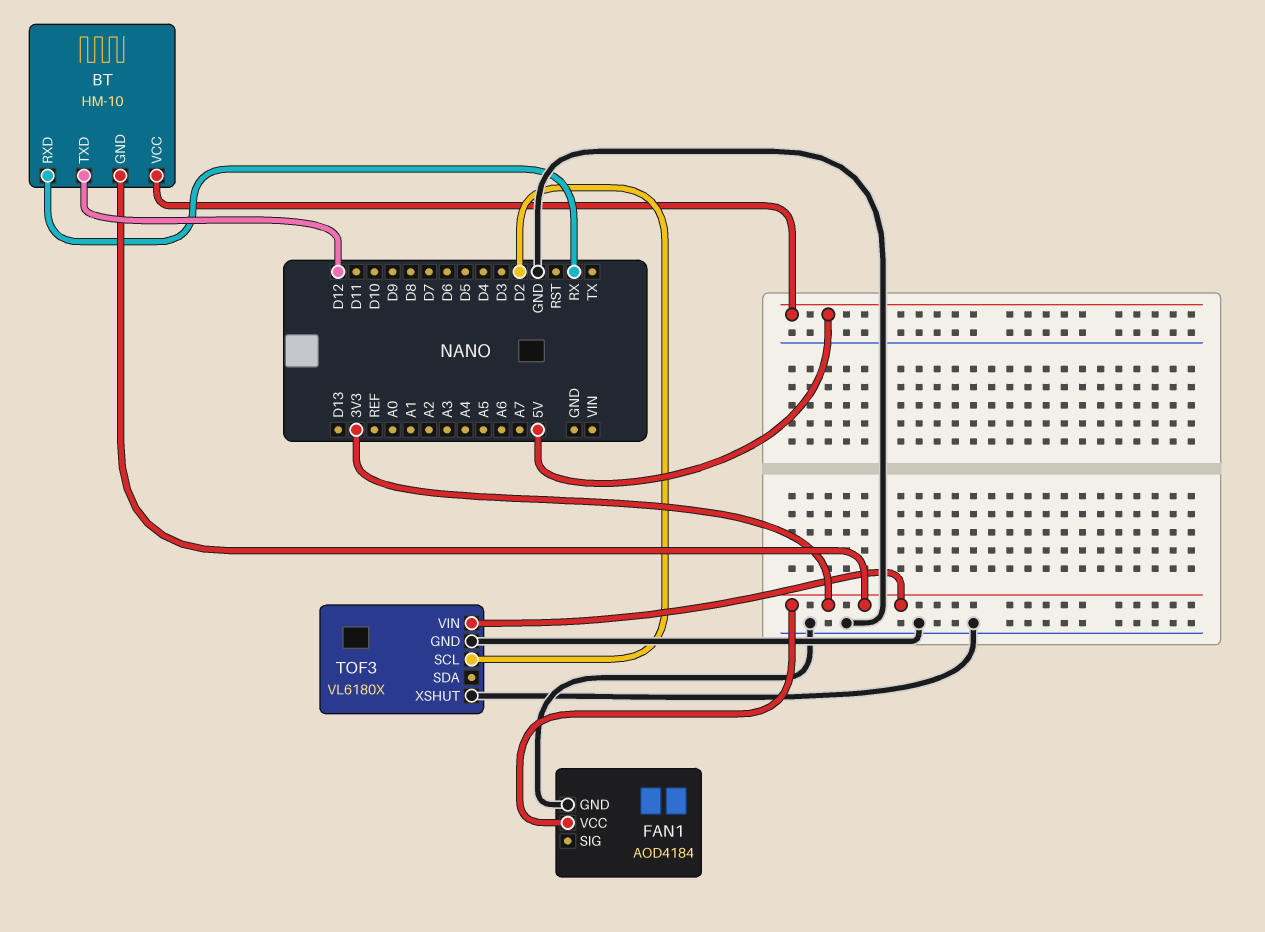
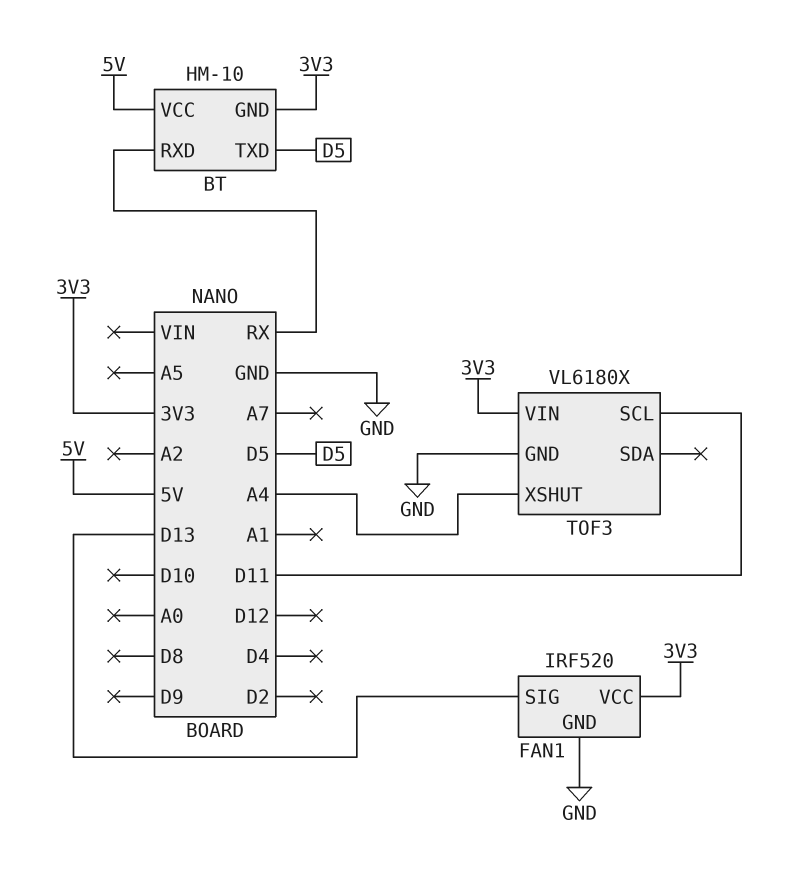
BT pin TXD: D12 -> D5
FAN1: AOD4184 -> IRF520
FAN1 pin SIG: none -> D13
TOF3 pin SCL: D2 -> D11
TOF3 pin XSHUT: GND -> A4

